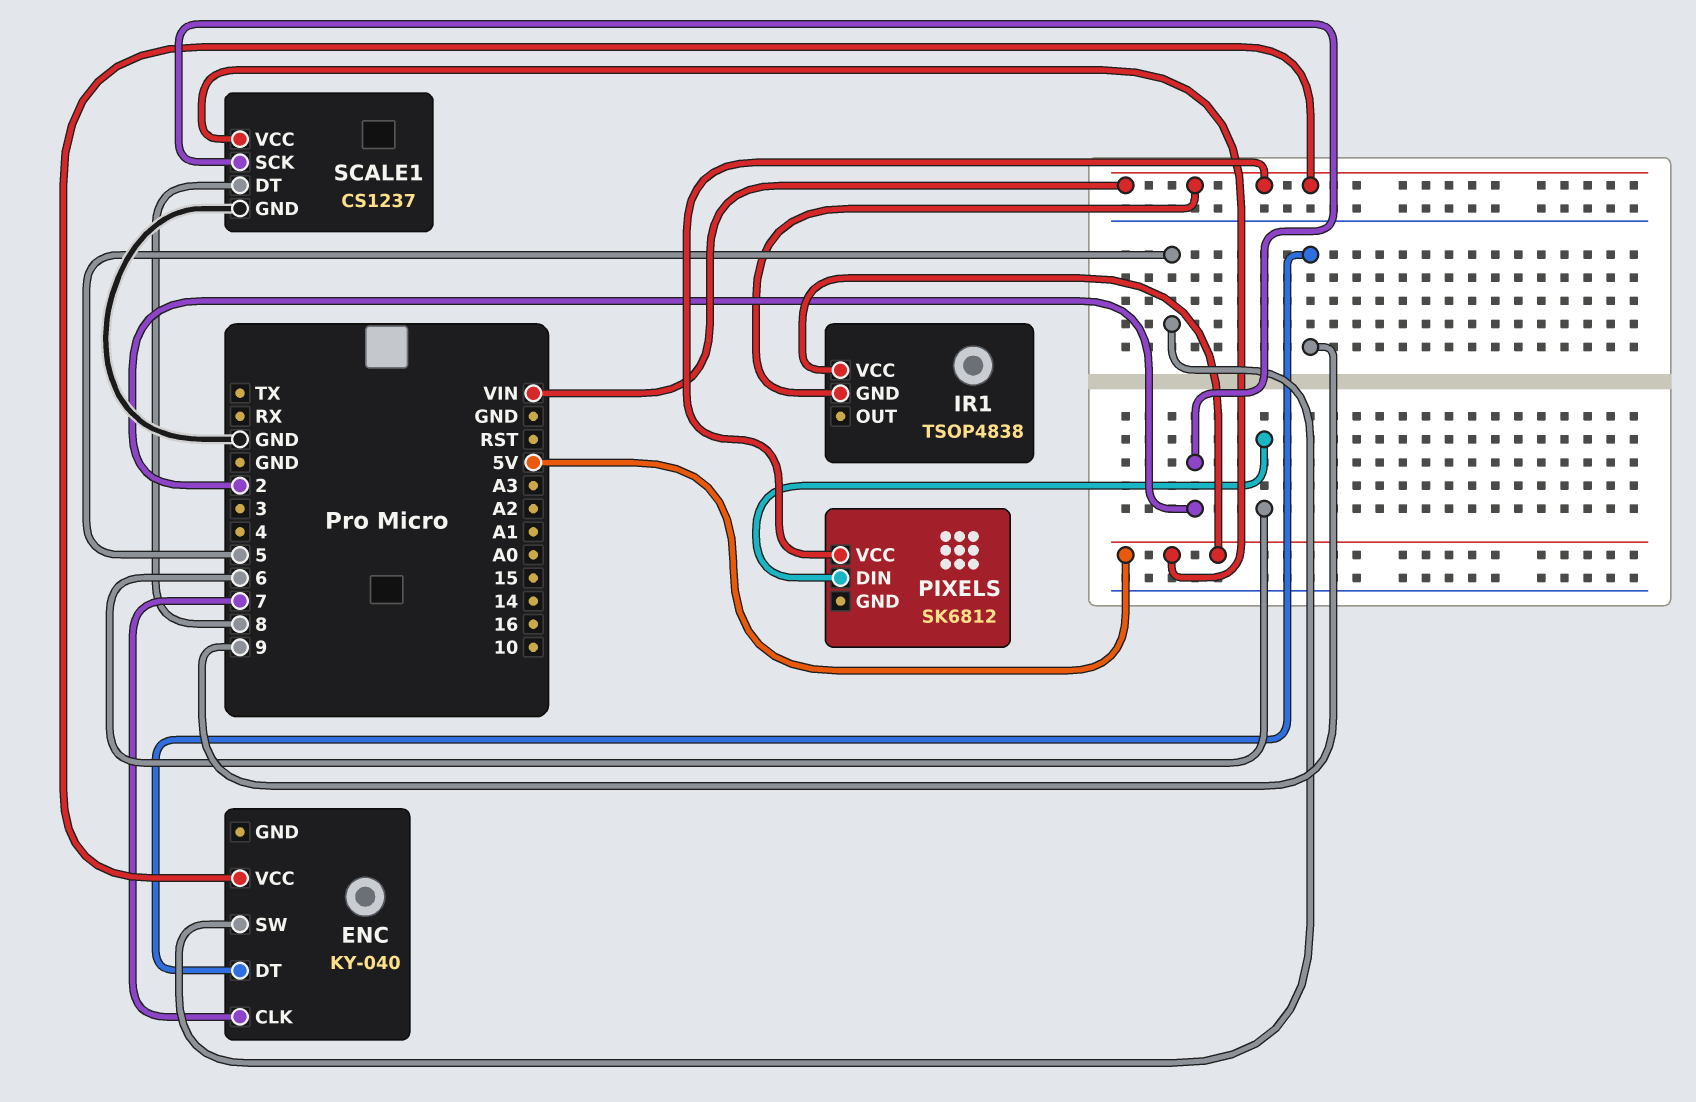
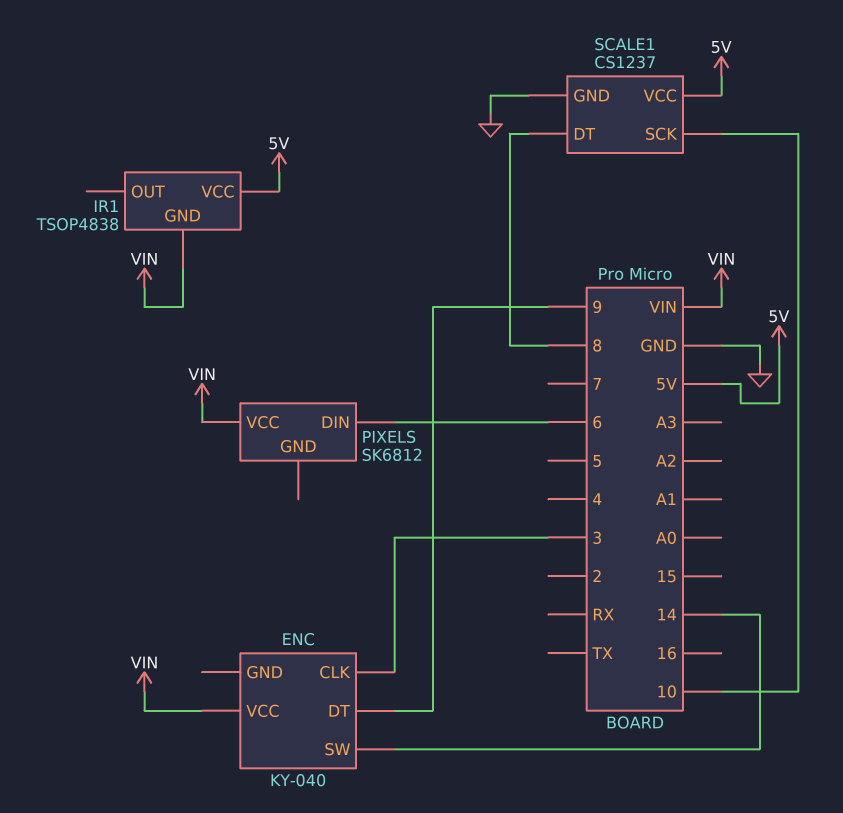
ENC pin CLK: 7 -> 3
ENC pin SW: 5 -> 14
SCALE1 pin SCK: 2 -> 10

